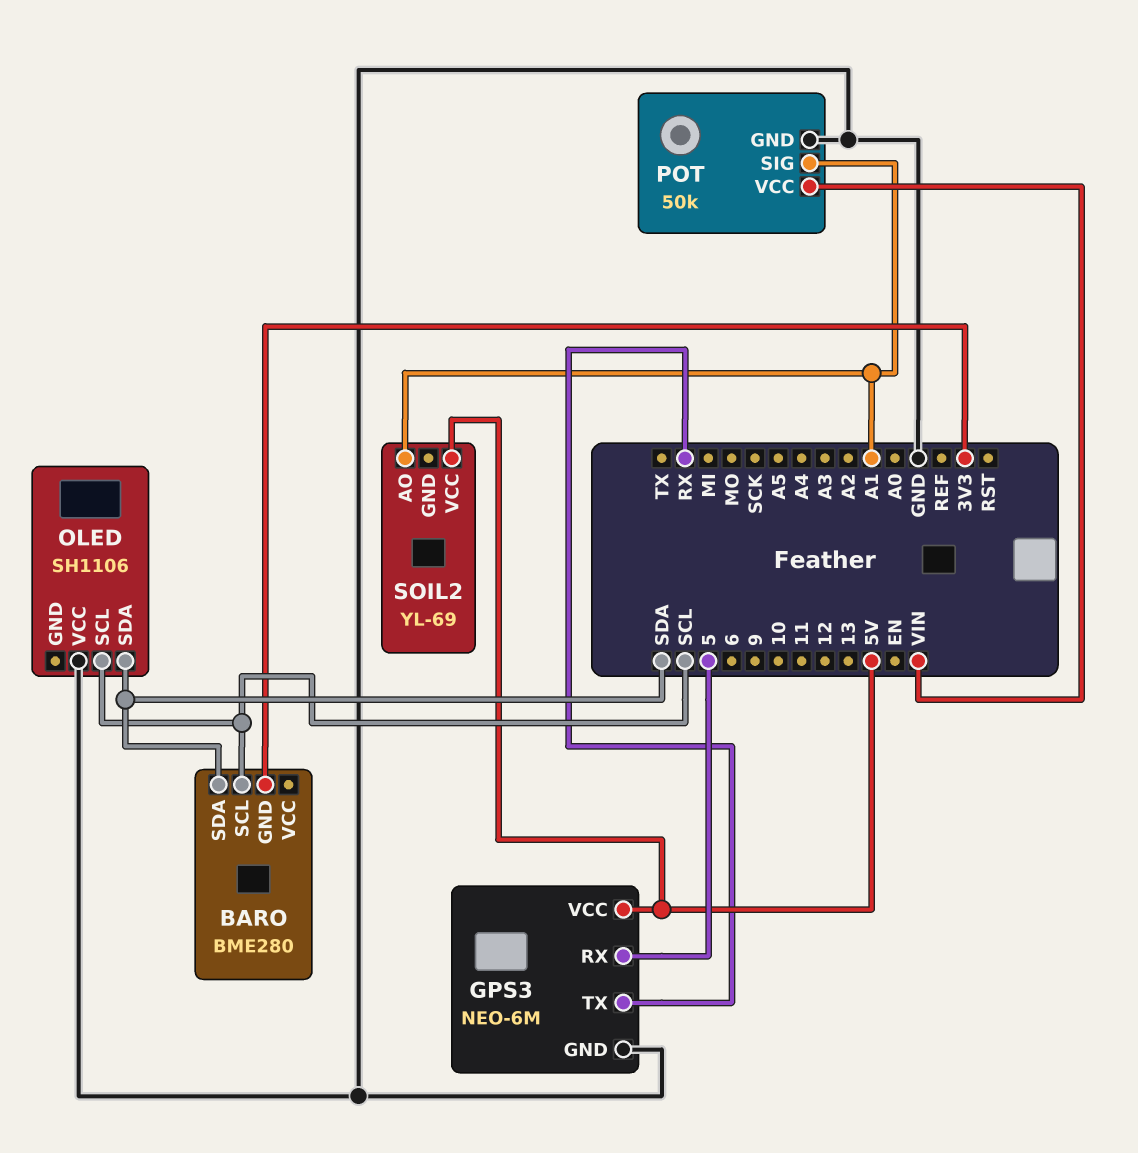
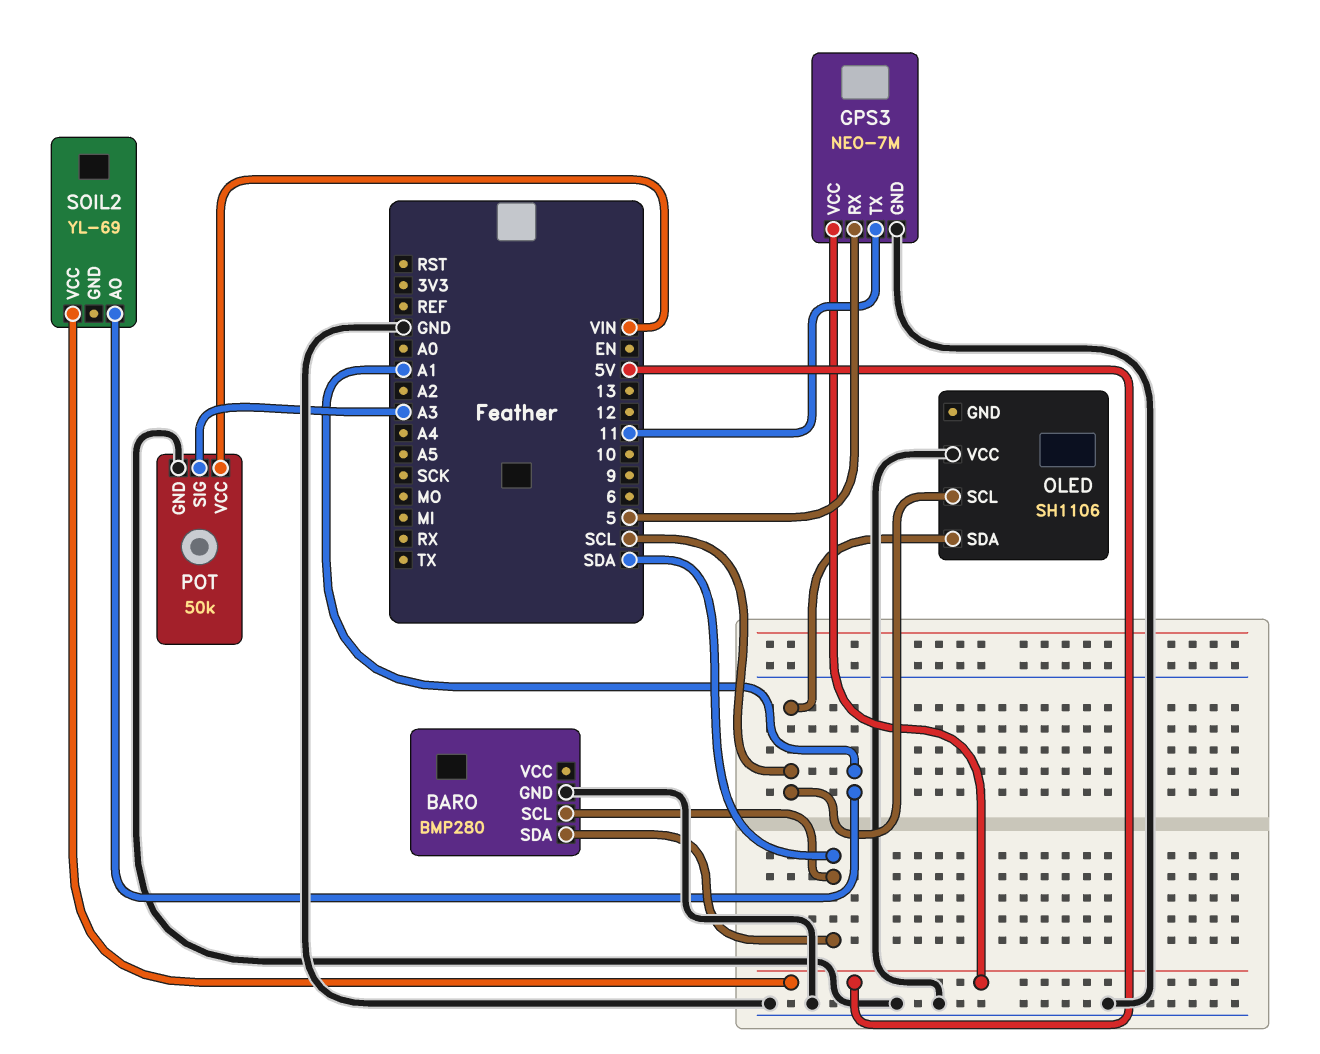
BARO: BME280 -> BMP280
BARO pin GND: 3V3 -> GND
BARO pin SCL: SCL -> SDA
GPS3: NEO-6M -> NEO-7M
GPS3 pin TX: RX -> 11
OLED pin SDA: SDA -> SCL
POT pin SIG: A1 -> A3

